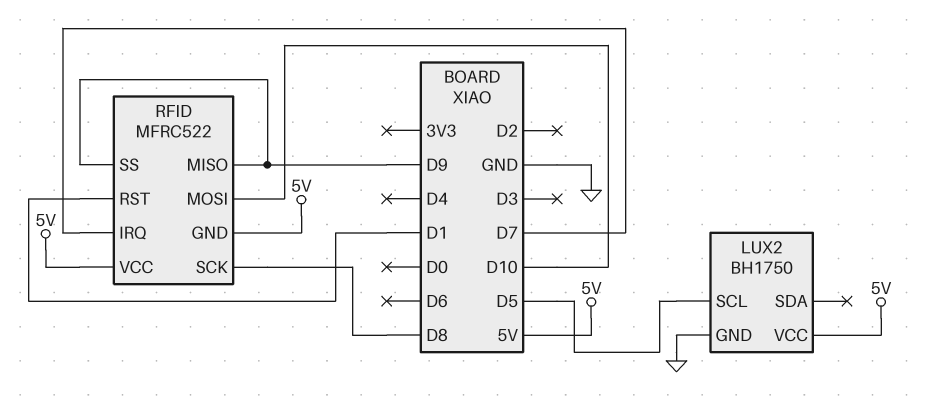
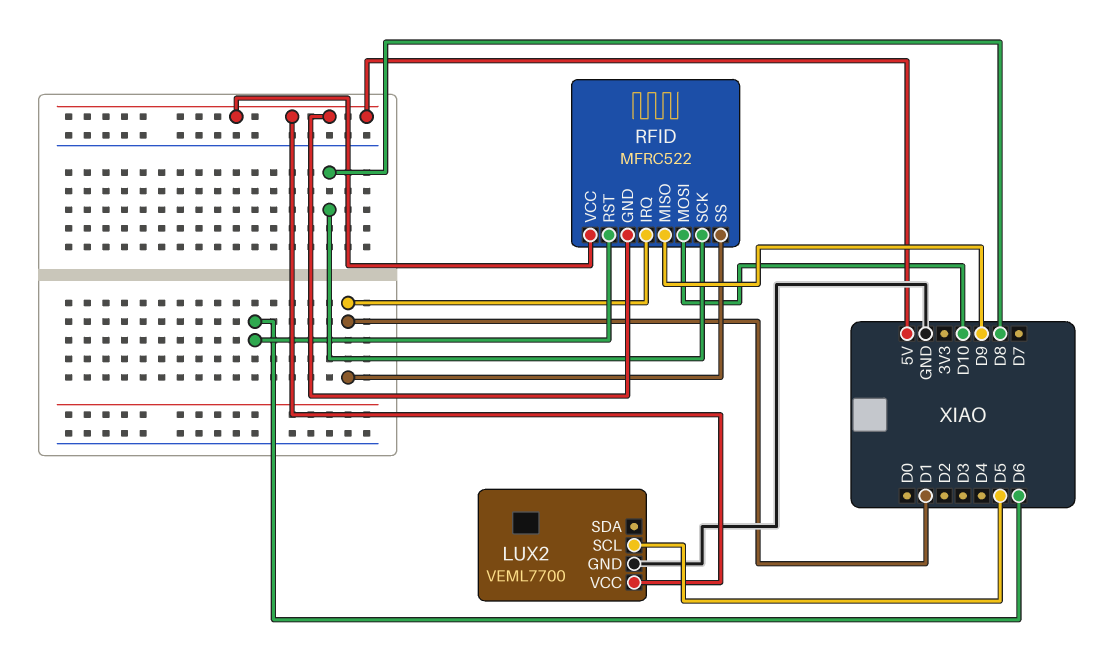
LUX2: BH1750 -> VEML7700
RFID pin IRQ: D7 -> D1
RFID pin RST: D1 -> D6
RFID pin SS: D9 -> D1

